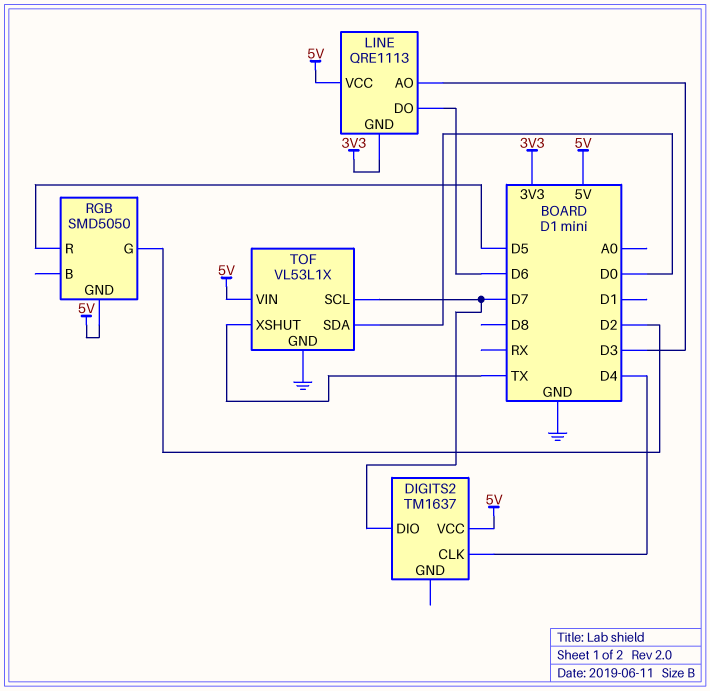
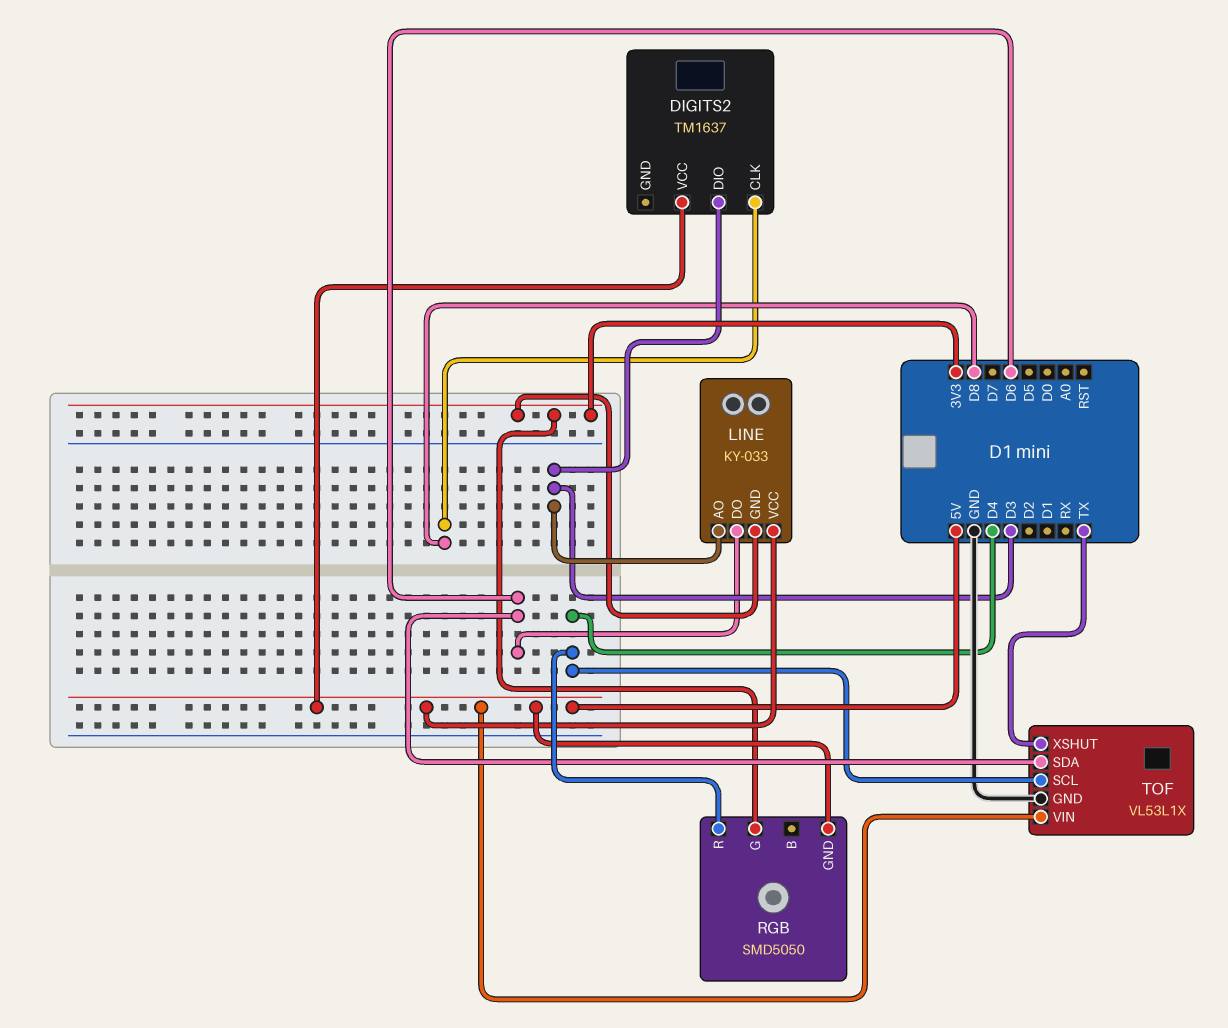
DIGITS2 pin CLK: D4 -> D8
DIGITS2 pin DIO: D7 -> D3
LINE: QRE1113 -> KY-033
RGB pin G: D2 -> 3V3
RGB pin R: D5 -> D4
TOF pin SCL: D7 -> D4
TOF pin SDA: D0 -> D6

